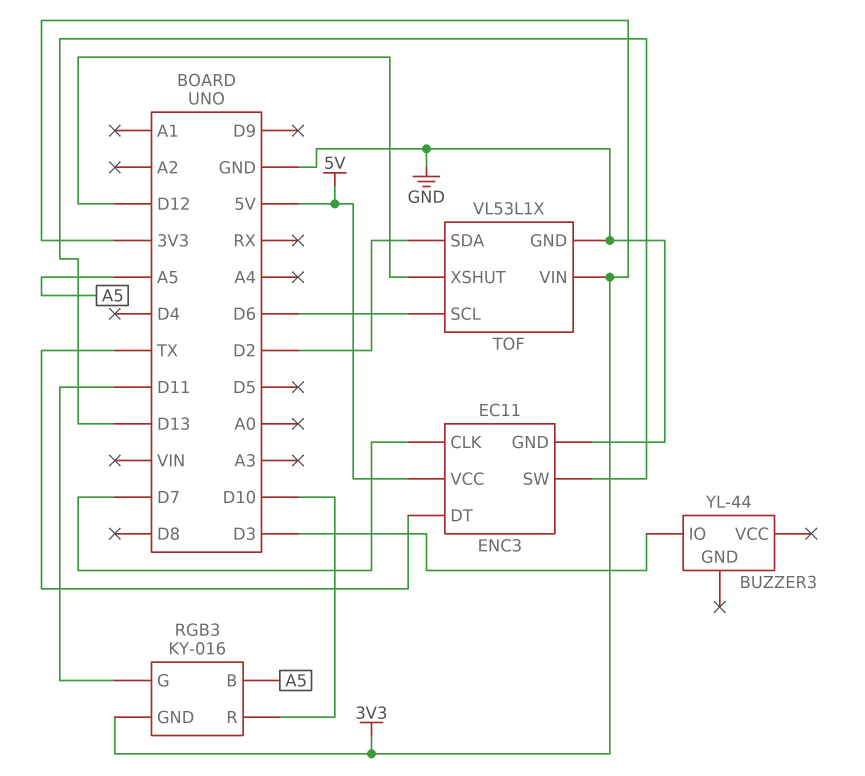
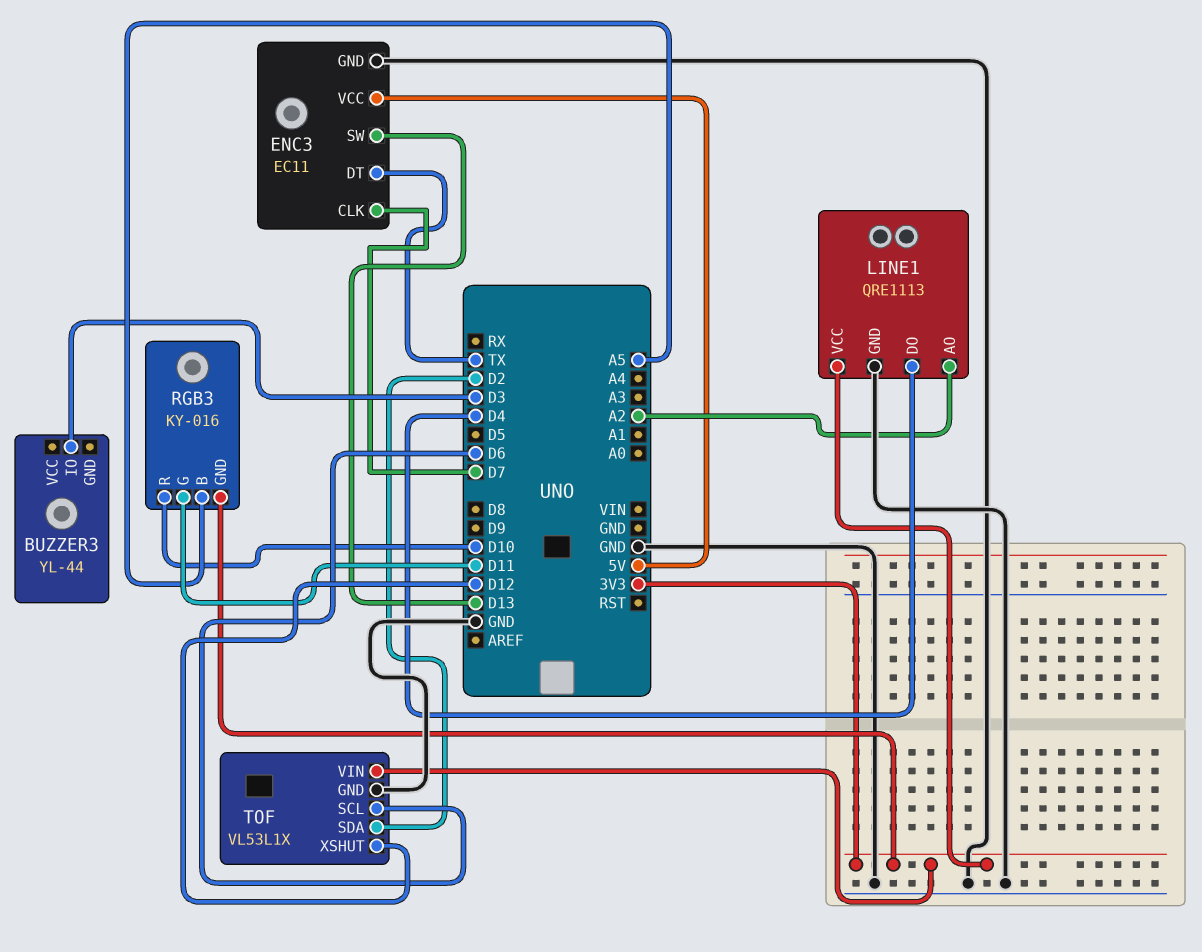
LINE1: none -> QRE1113
LINE1 pin AO: none -> A2
LINE1 pin DO: none -> D4
LINE1 pin GND: none -> GND
LINE1 pin VCC: none -> 3V3

